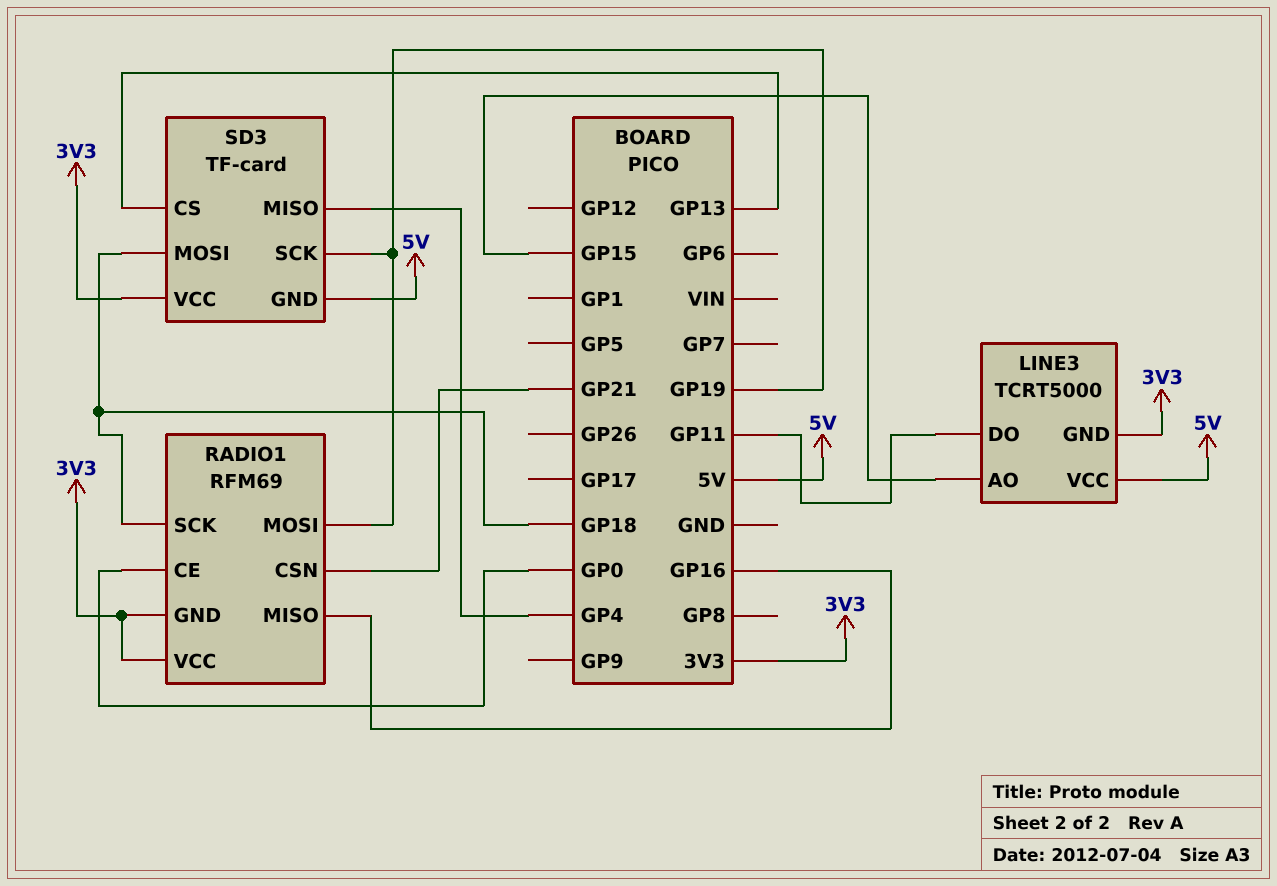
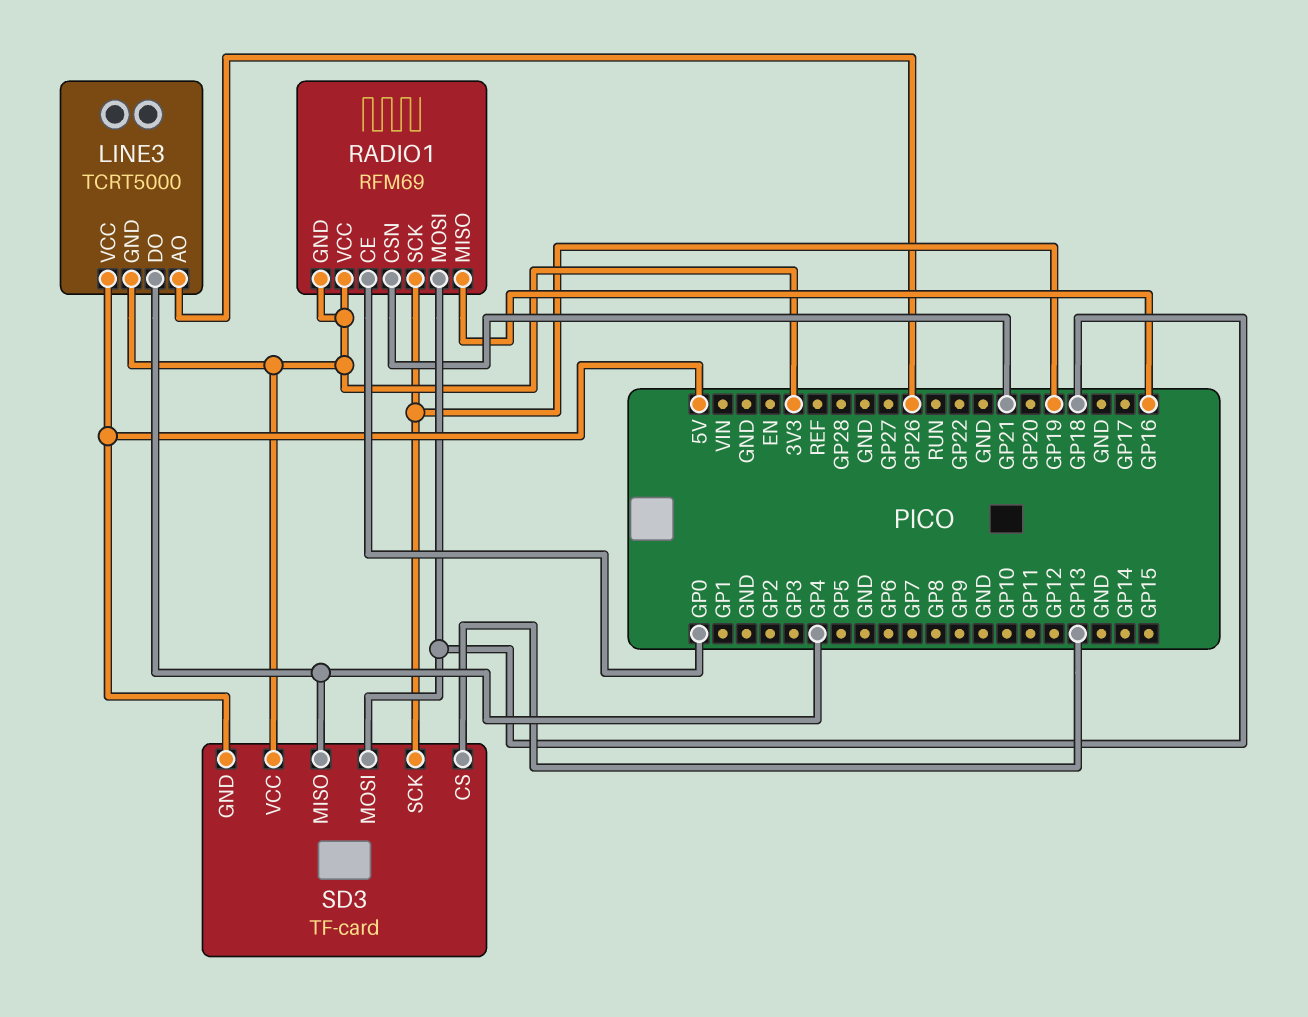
LINE3 pin AO: GP15 -> GP26
LINE3 pin DO: GP11 -> GP4
RADIO1 pin MOSI: GP19 -> GP18
RADIO1 pin SCK: GP18 -> GP19

